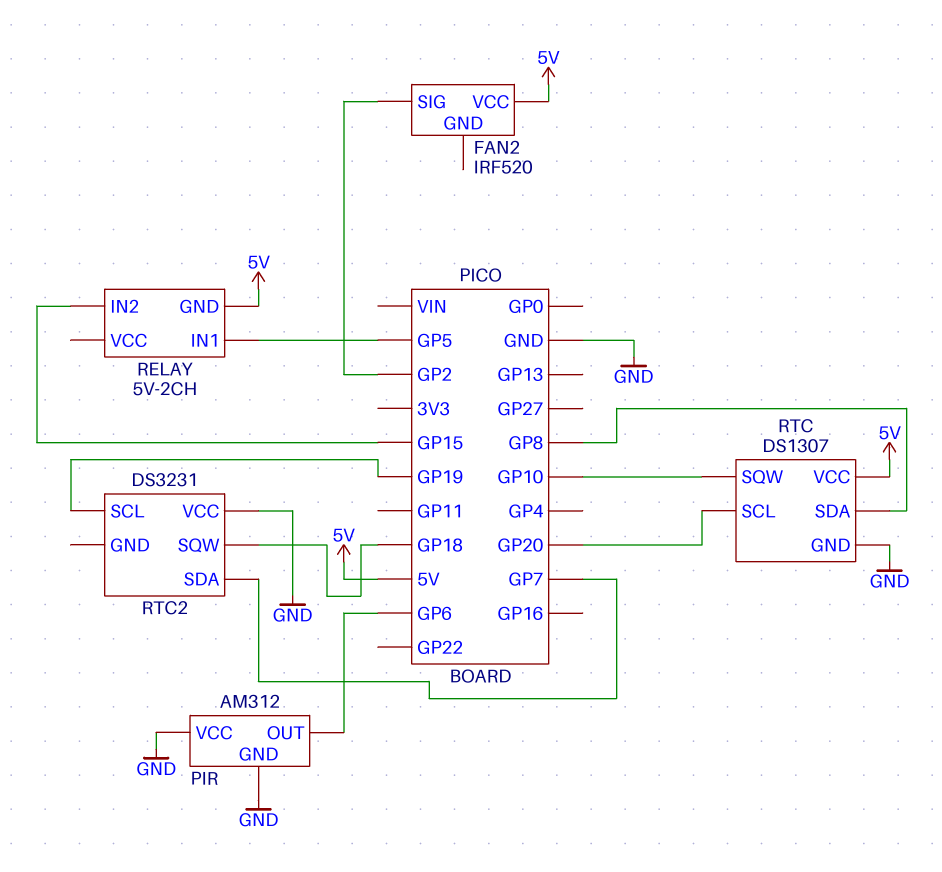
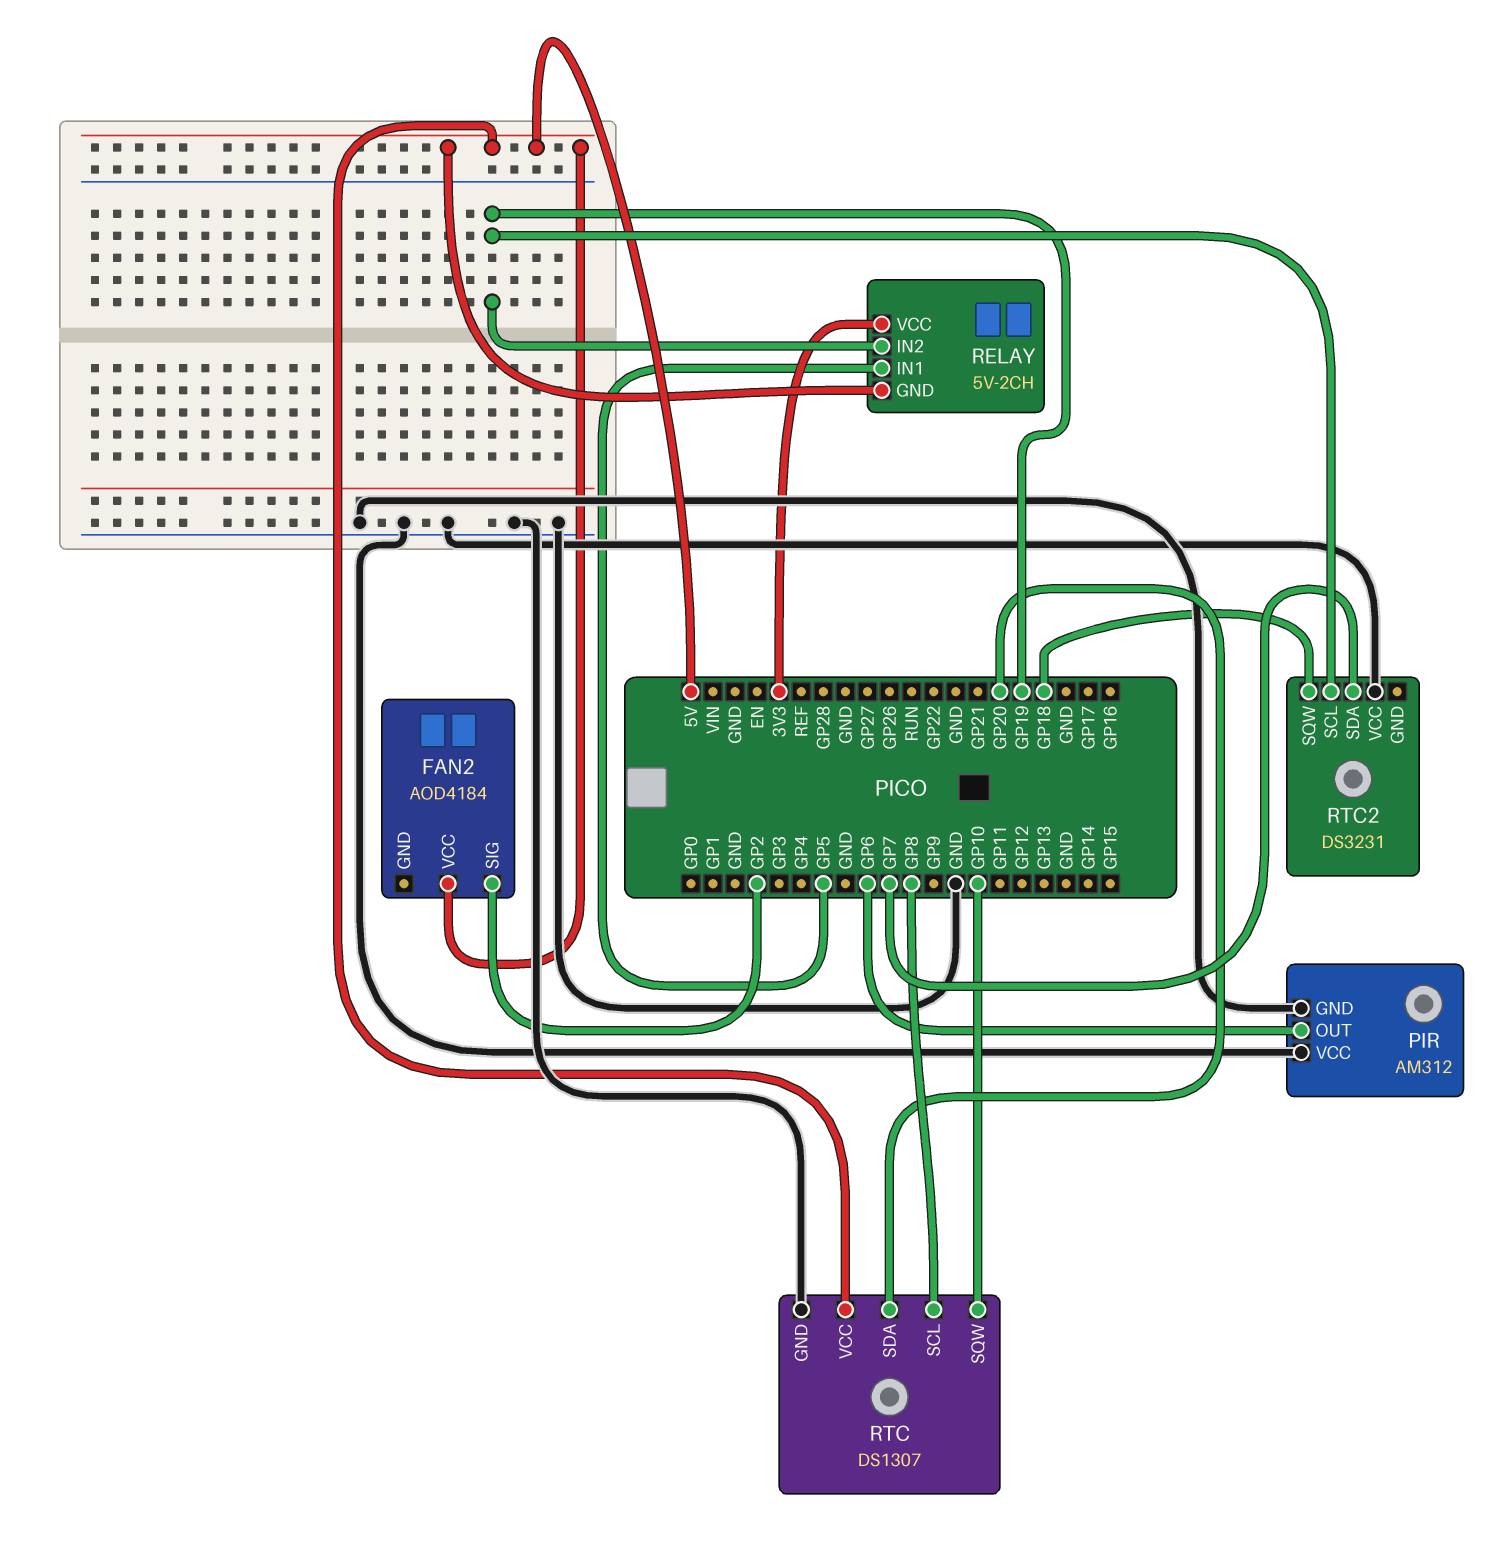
FAN2: IRF520 -> AOD4184
RELAY pin IN2: GP15 -> GP19
RELAY pin VCC: none -> 3V3
RTC pin SCL: GP20 -> GP8
RTC pin SDA: GP8 -> GP20

